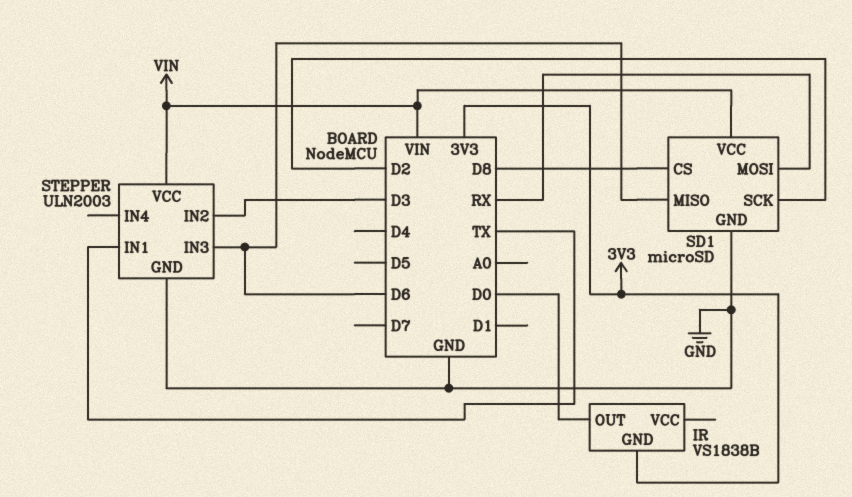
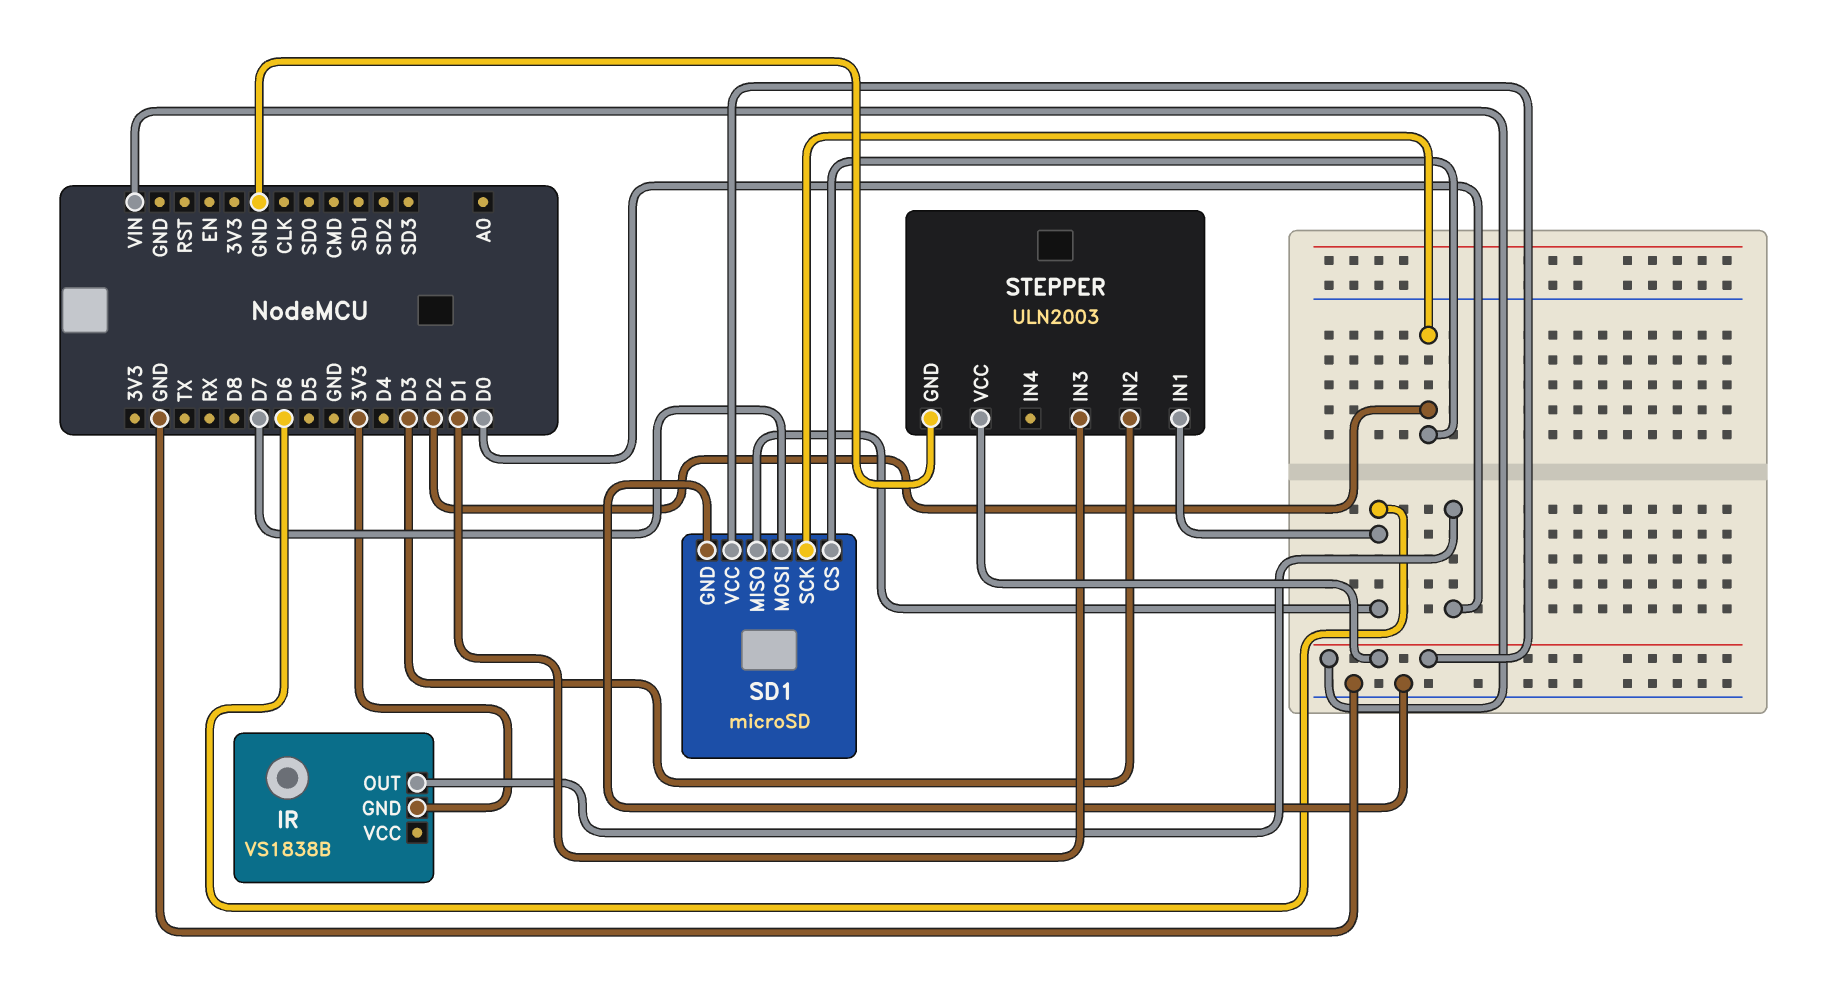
SD1 pin CS: D8 -> D2
SD1 pin MOSI: RX -> D7
STEPPER pin IN1: TX -> D6
STEPPER pin IN3: D6 -> D1

